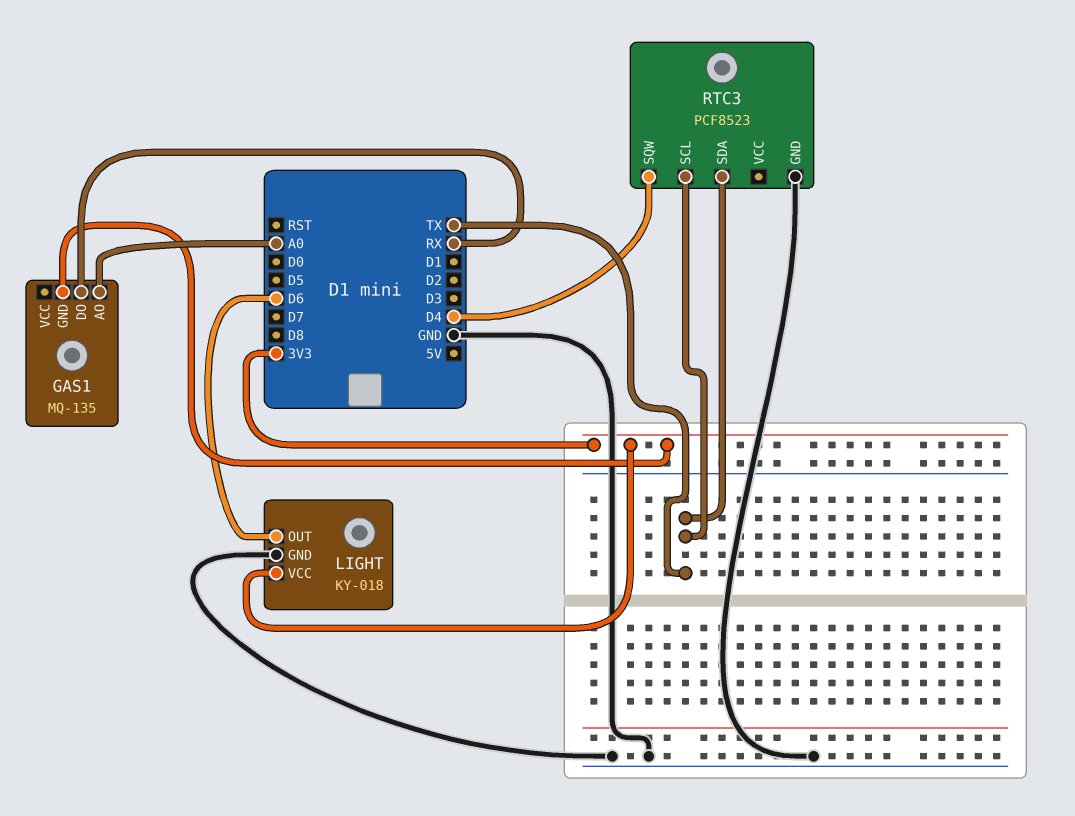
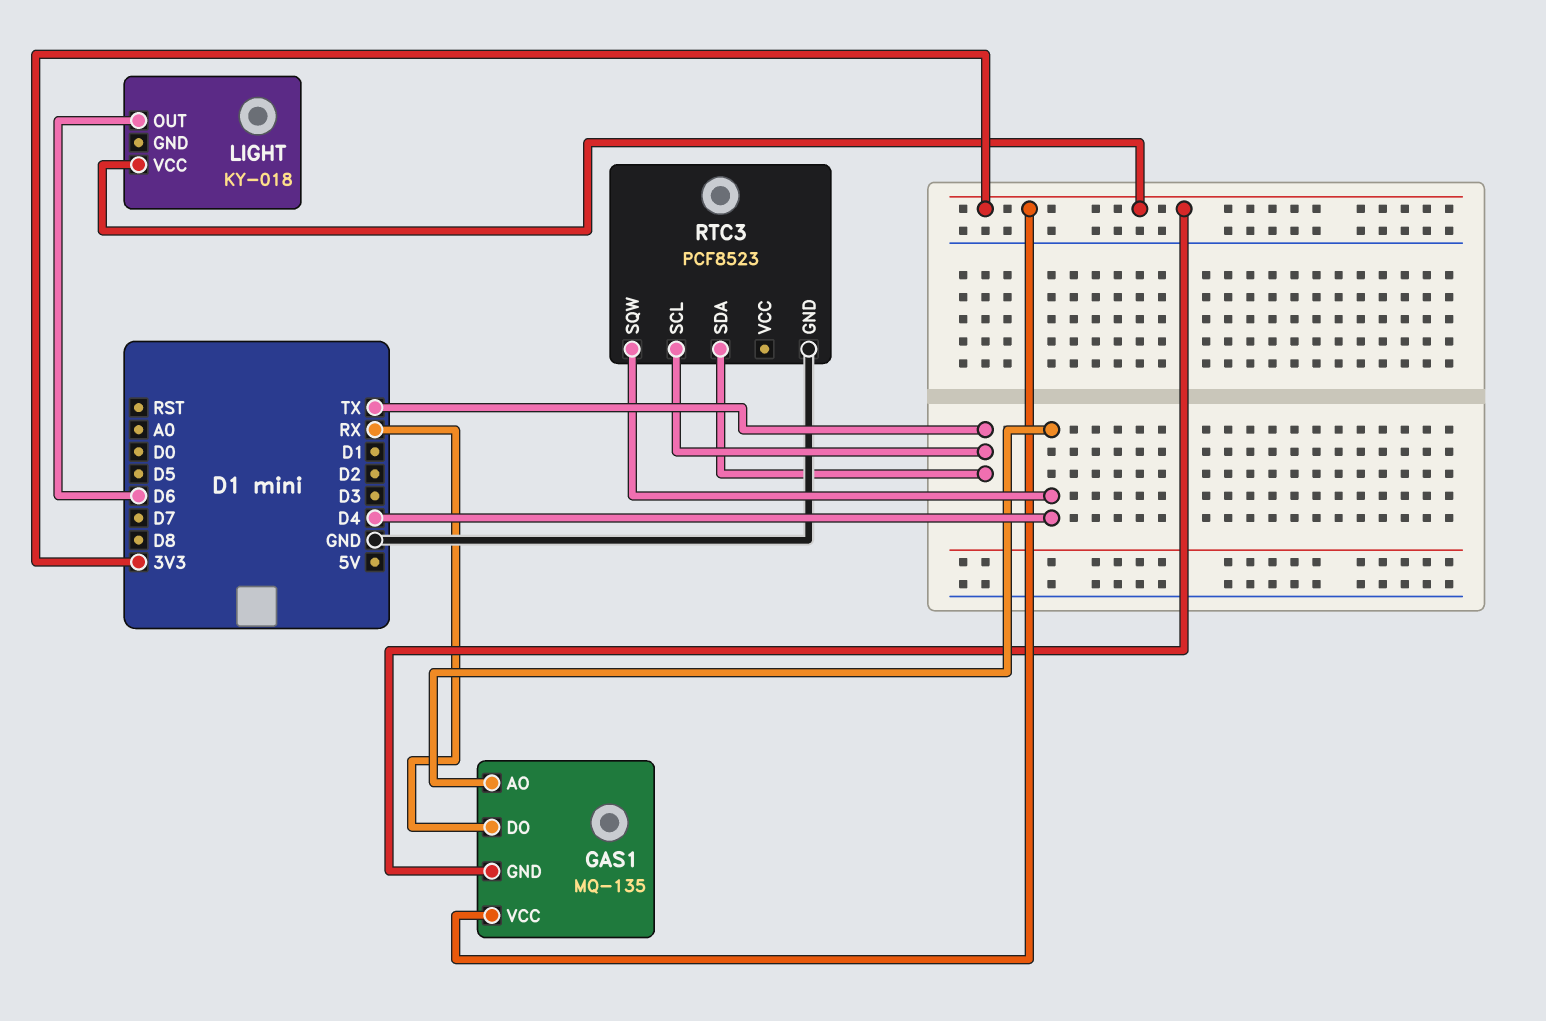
GAS1 pin AO: A0 -> D4
GAS1 pin VCC: none -> 3V3
LIGHT pin GND: GND -> none

